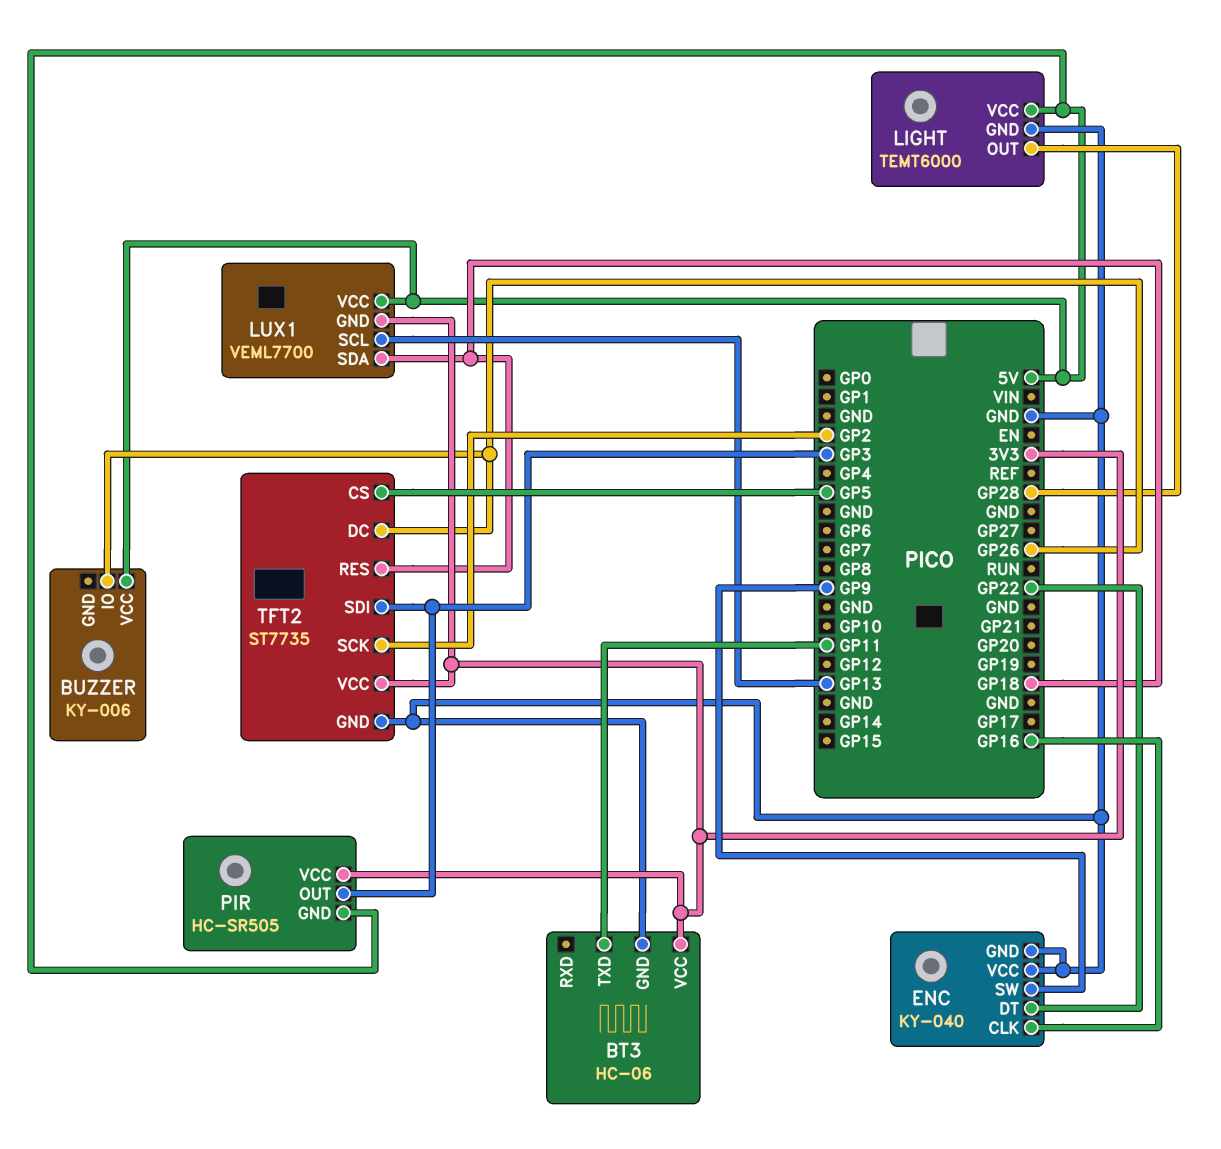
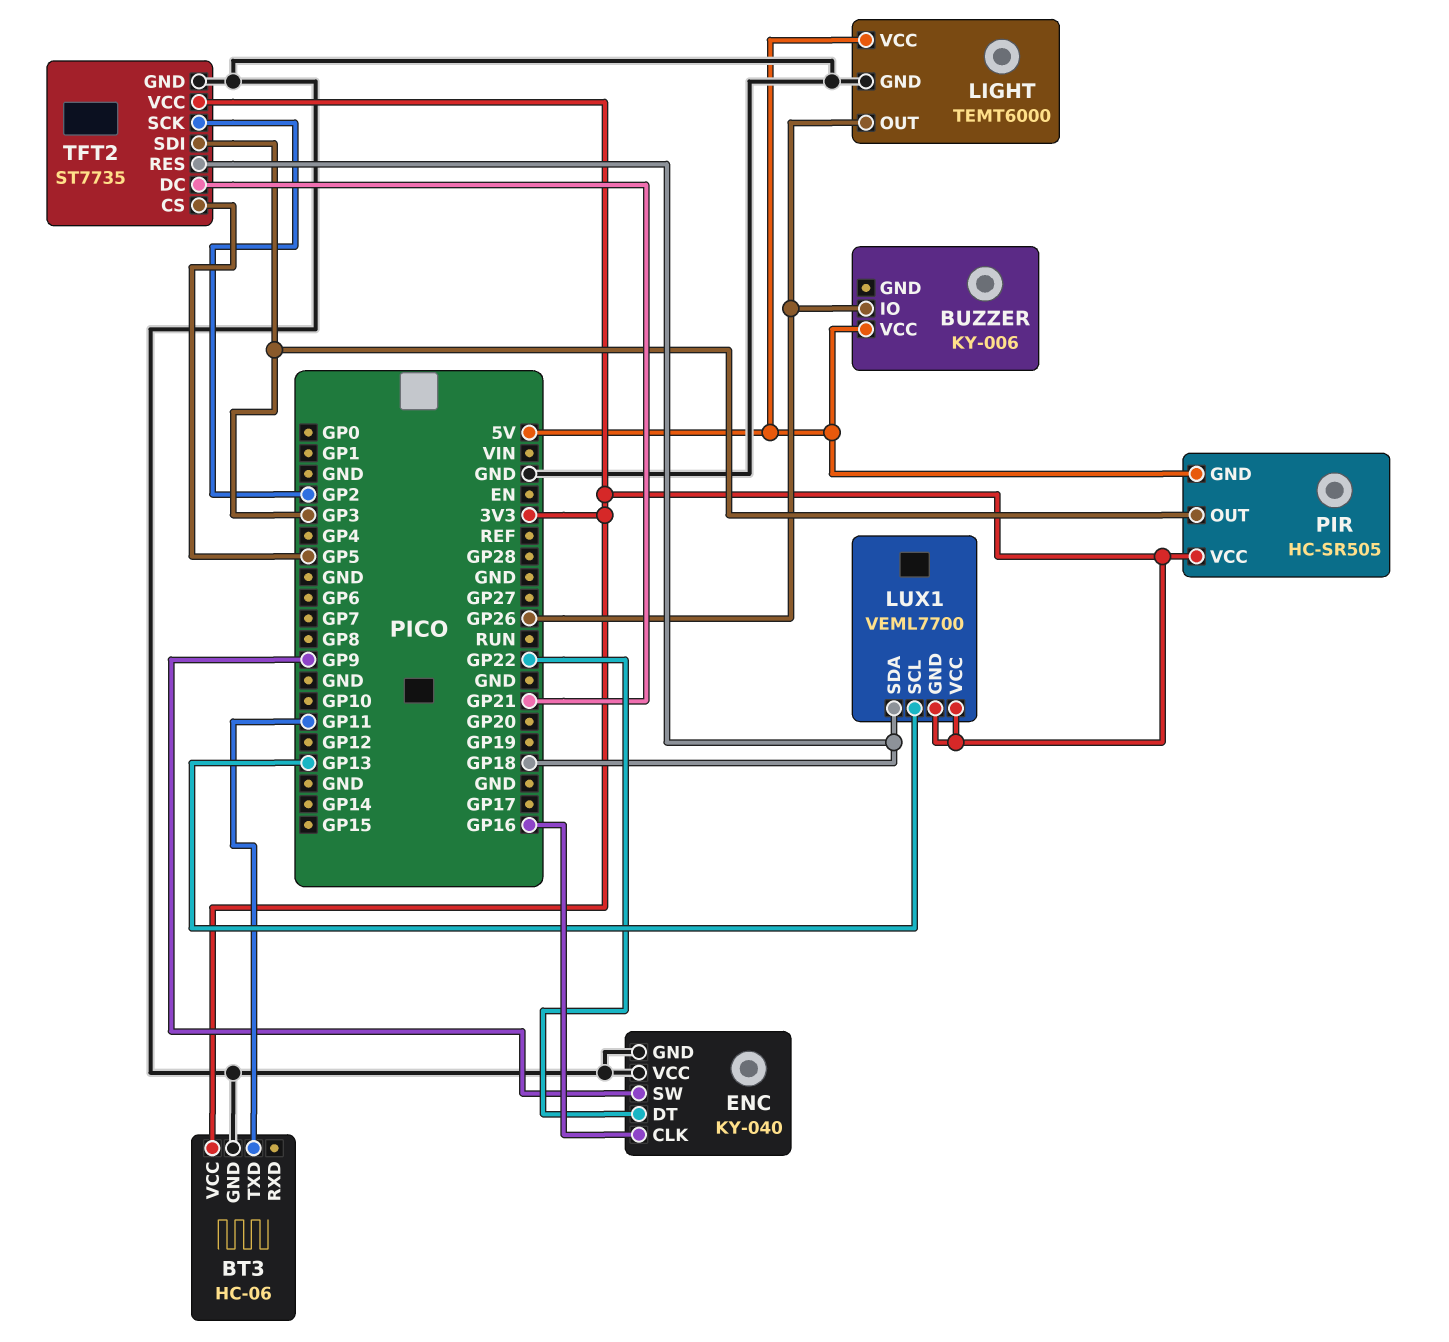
LIGHT pin OUT: GP28 -> GP26
LUX1 pin VCC: 5V -> 3V3
TFT2 pin DC: GP26 -> GP21

